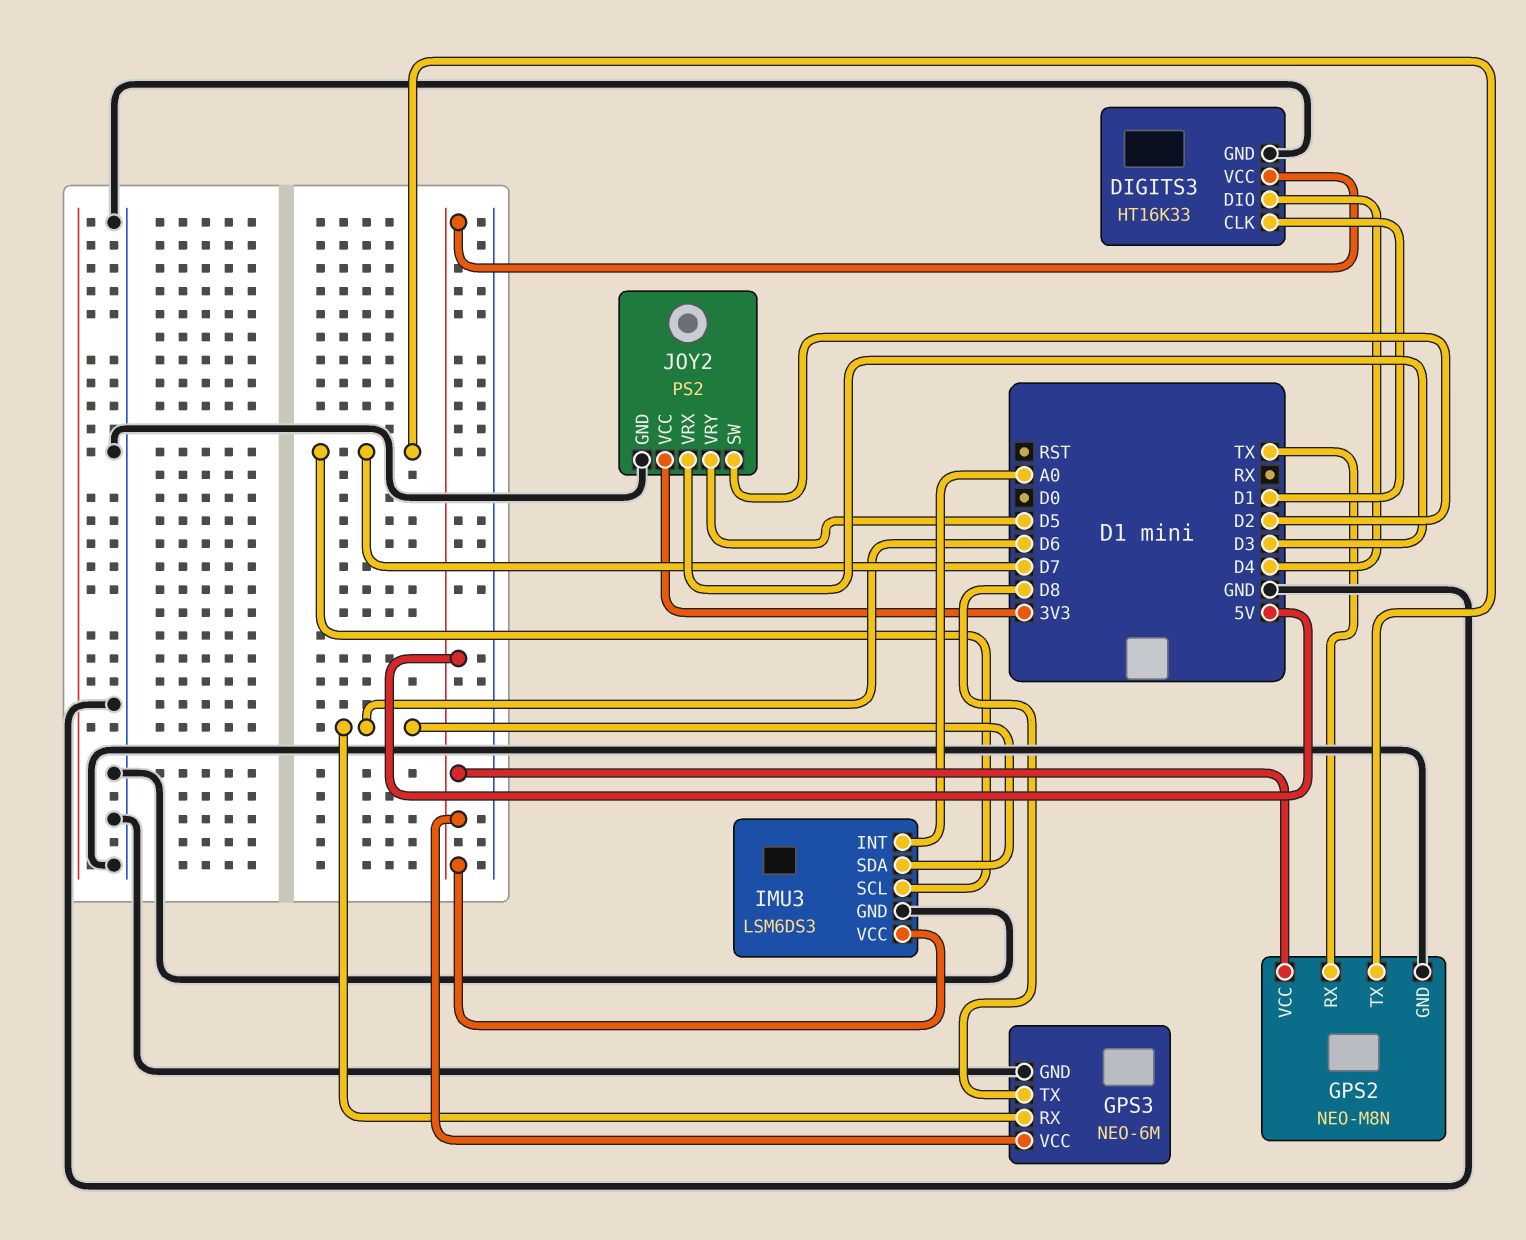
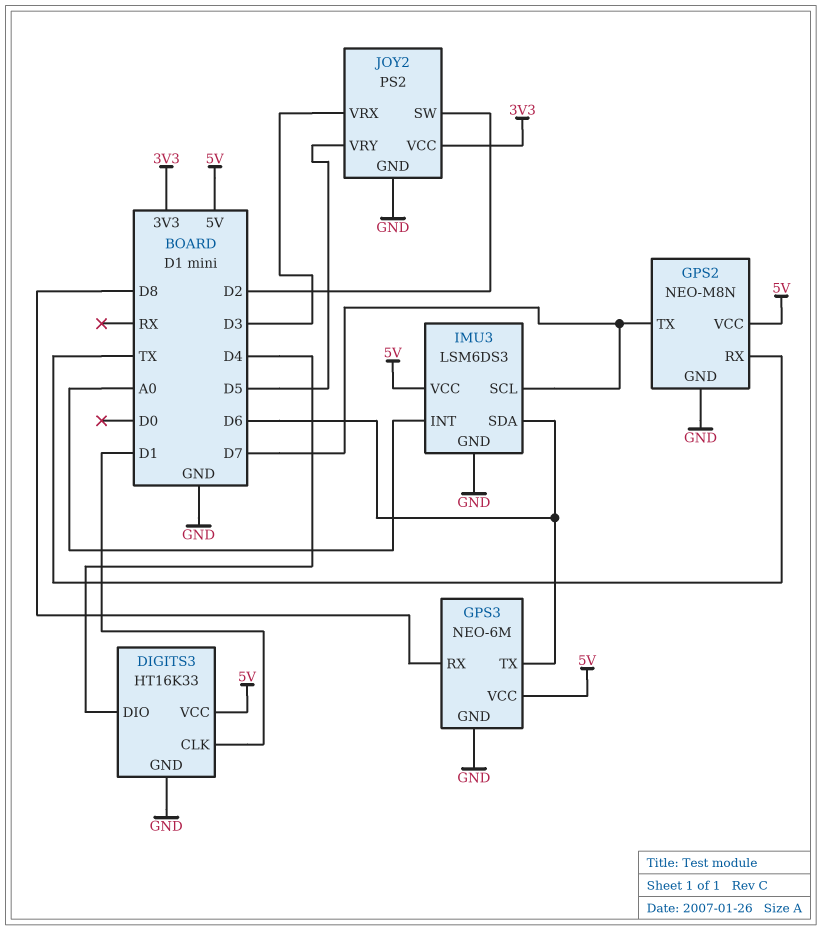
GPS3 pin RX: D6 -> D8
GPS3 pin TX: D8 -> D6

